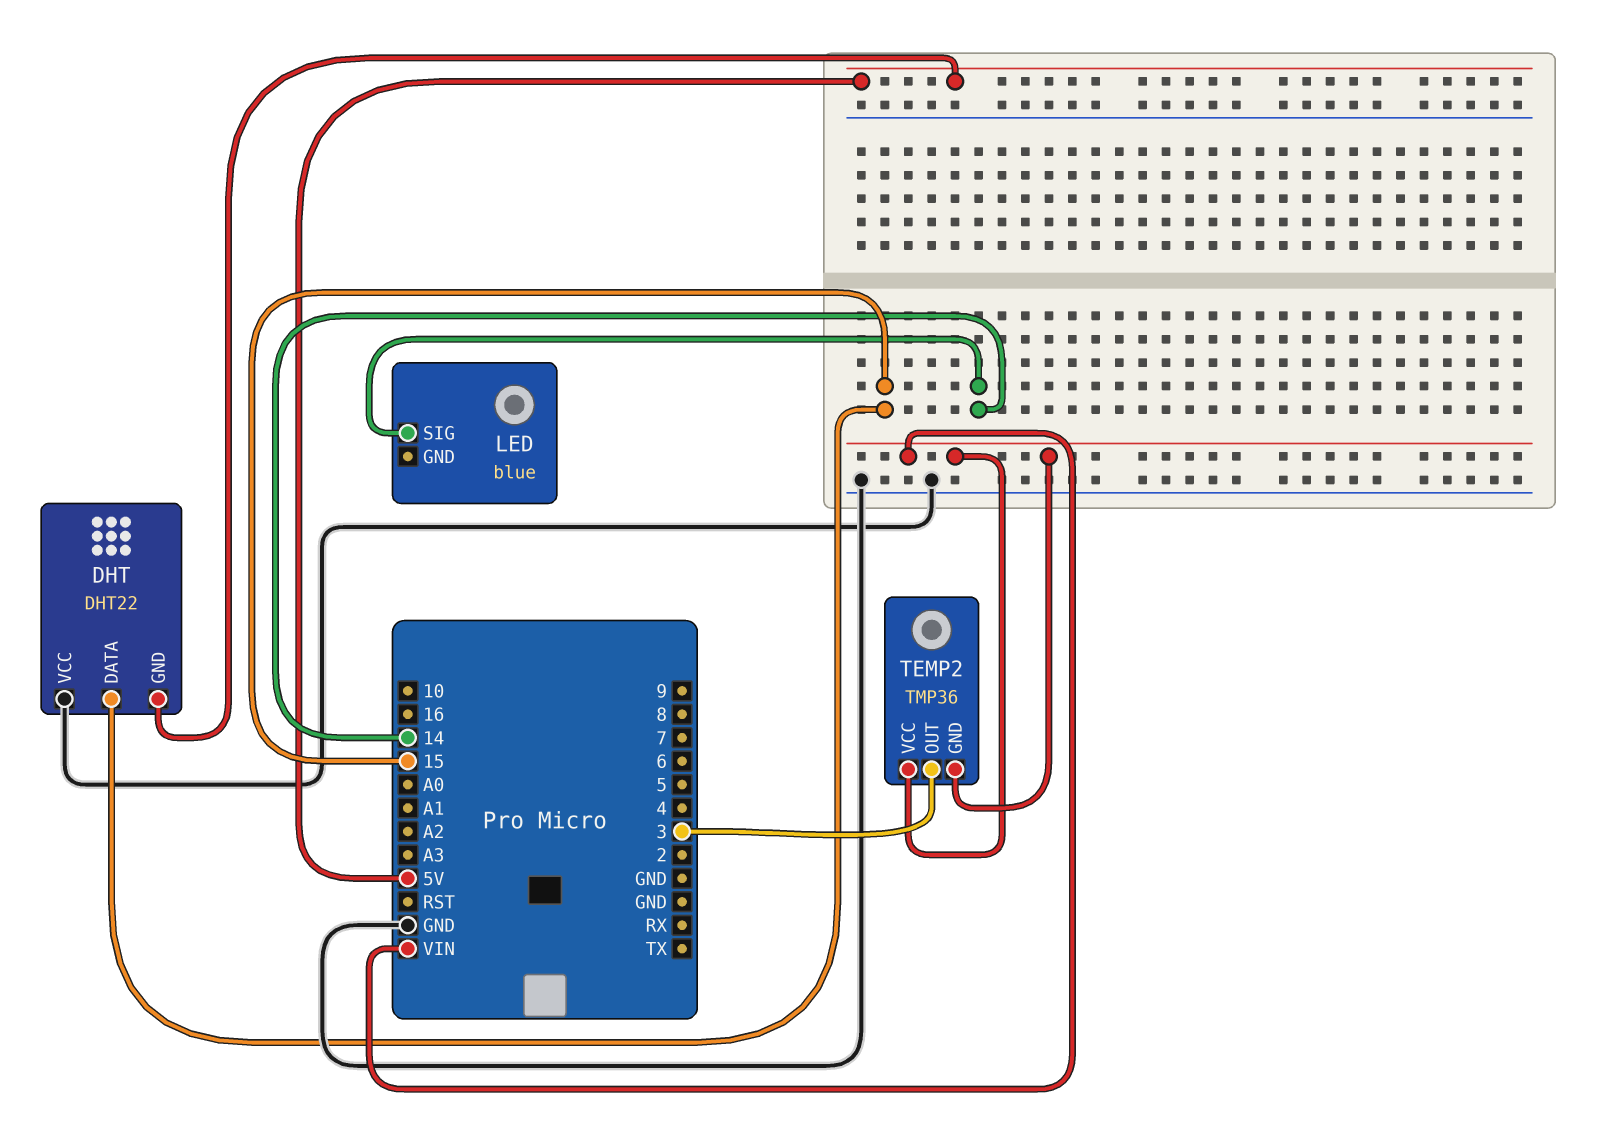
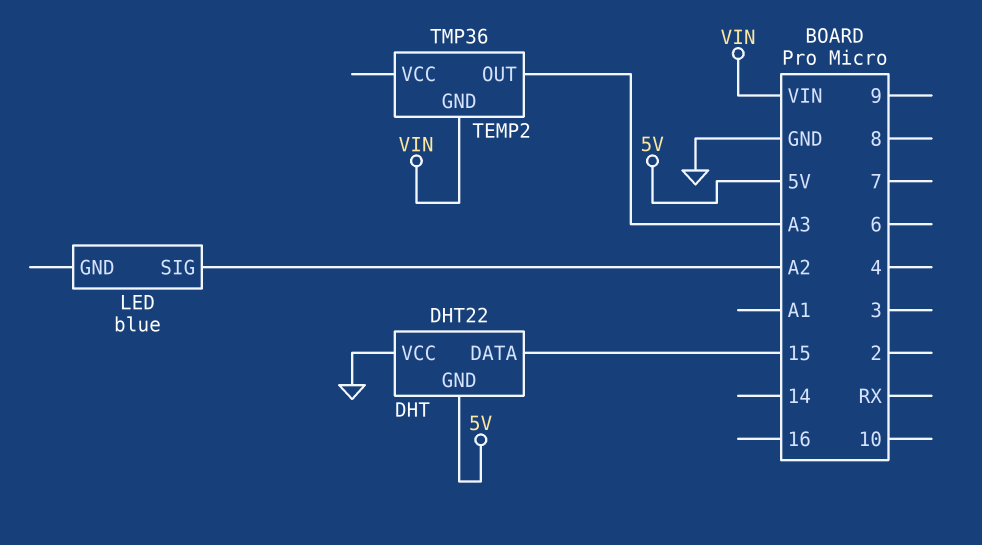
LED pin SIG: 14 -> A2
TEMP2 pin OUT: 3 -> A3
TEMP2 pin VCC: VIN -> none

